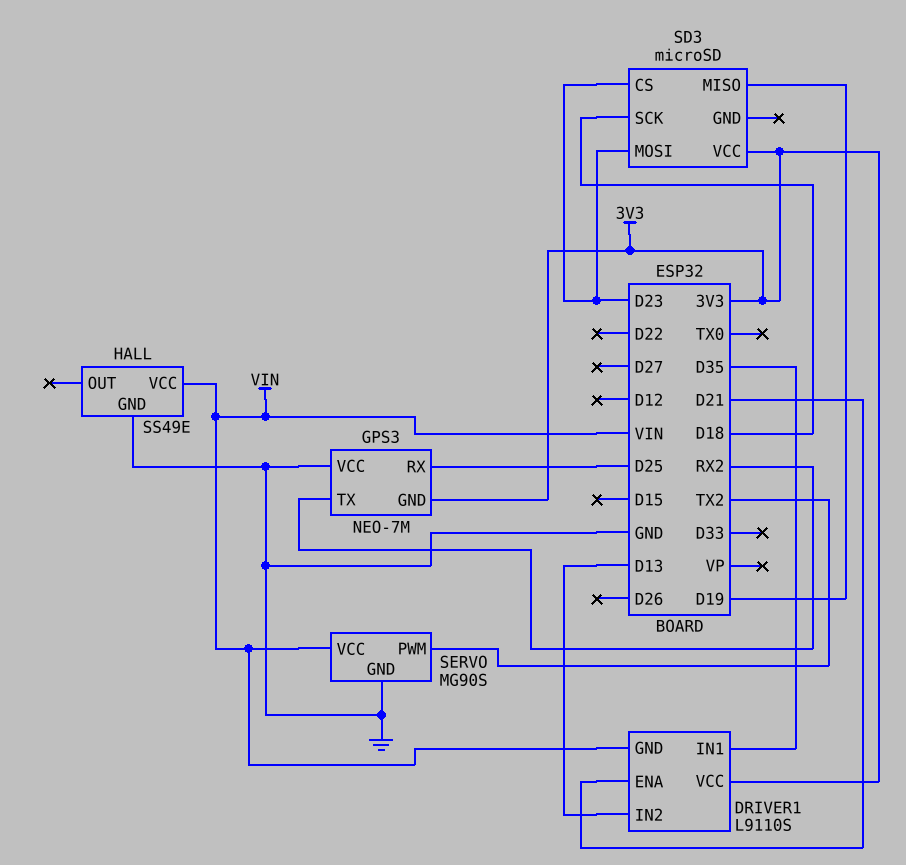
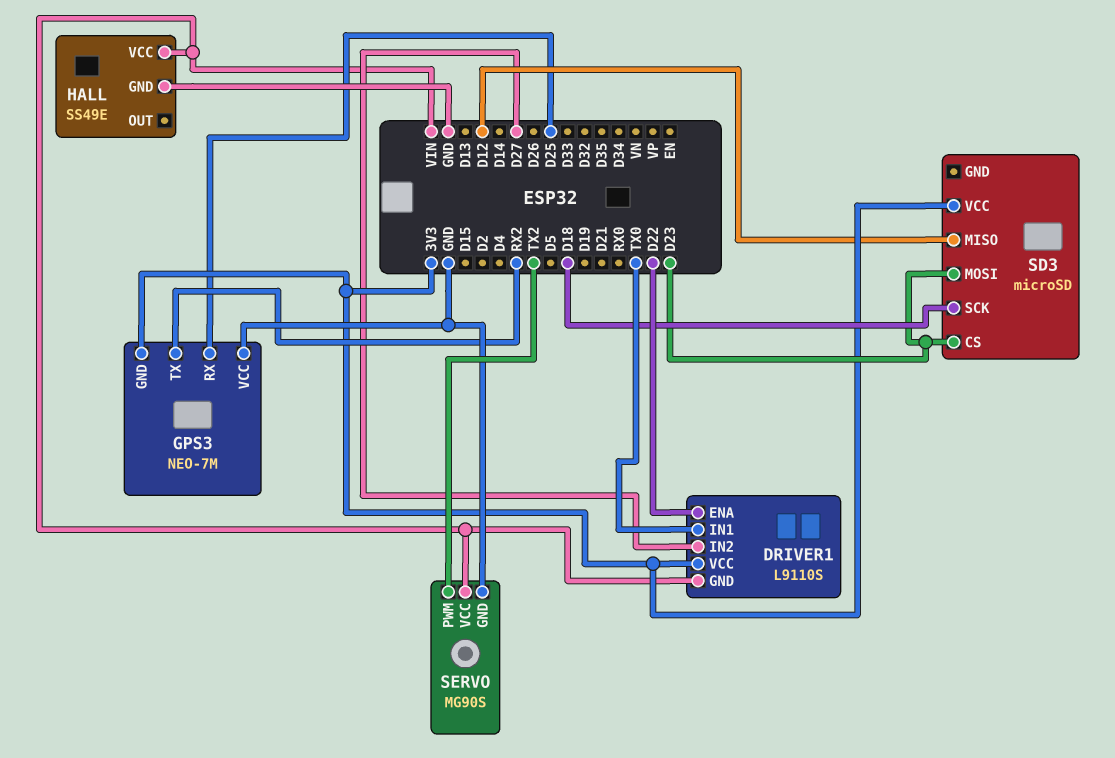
DRIVER1 pin ENA: D21 -> D22
DRIVER1 pin IN1: D35 -> TX0
DRIVER1 pin IN2: D13 -> D27
SD3 pin MISO: D19 -> D12

